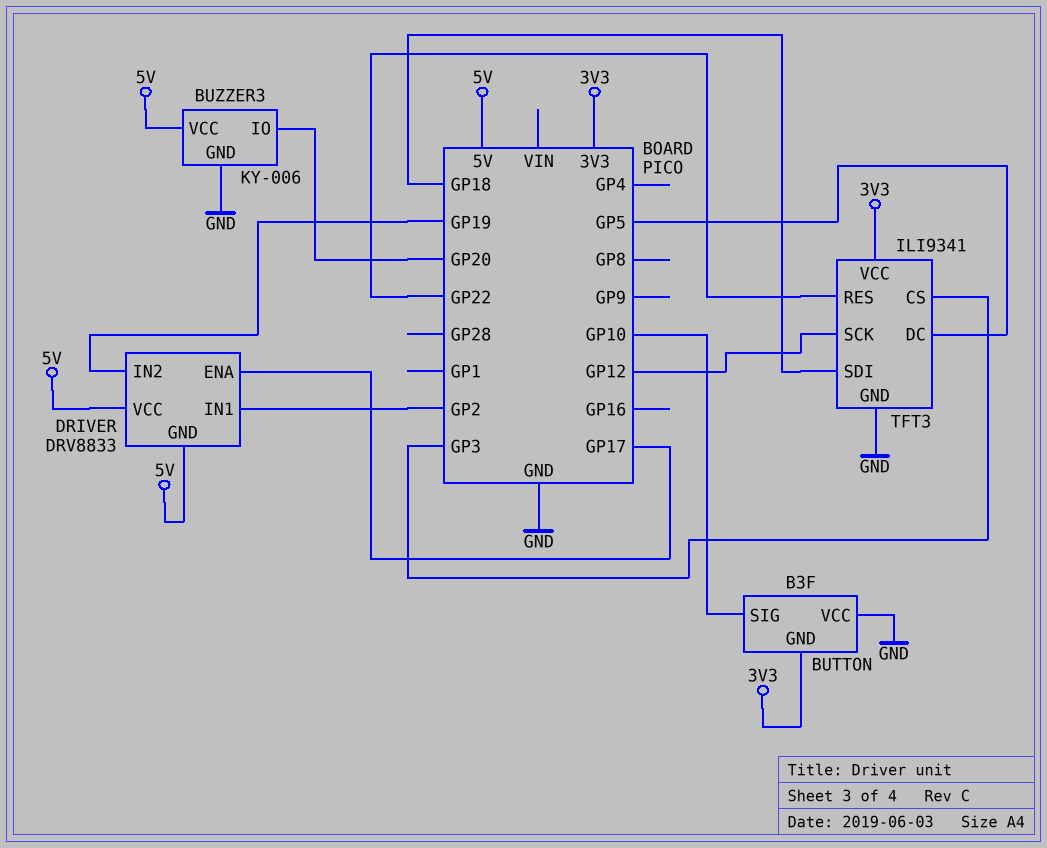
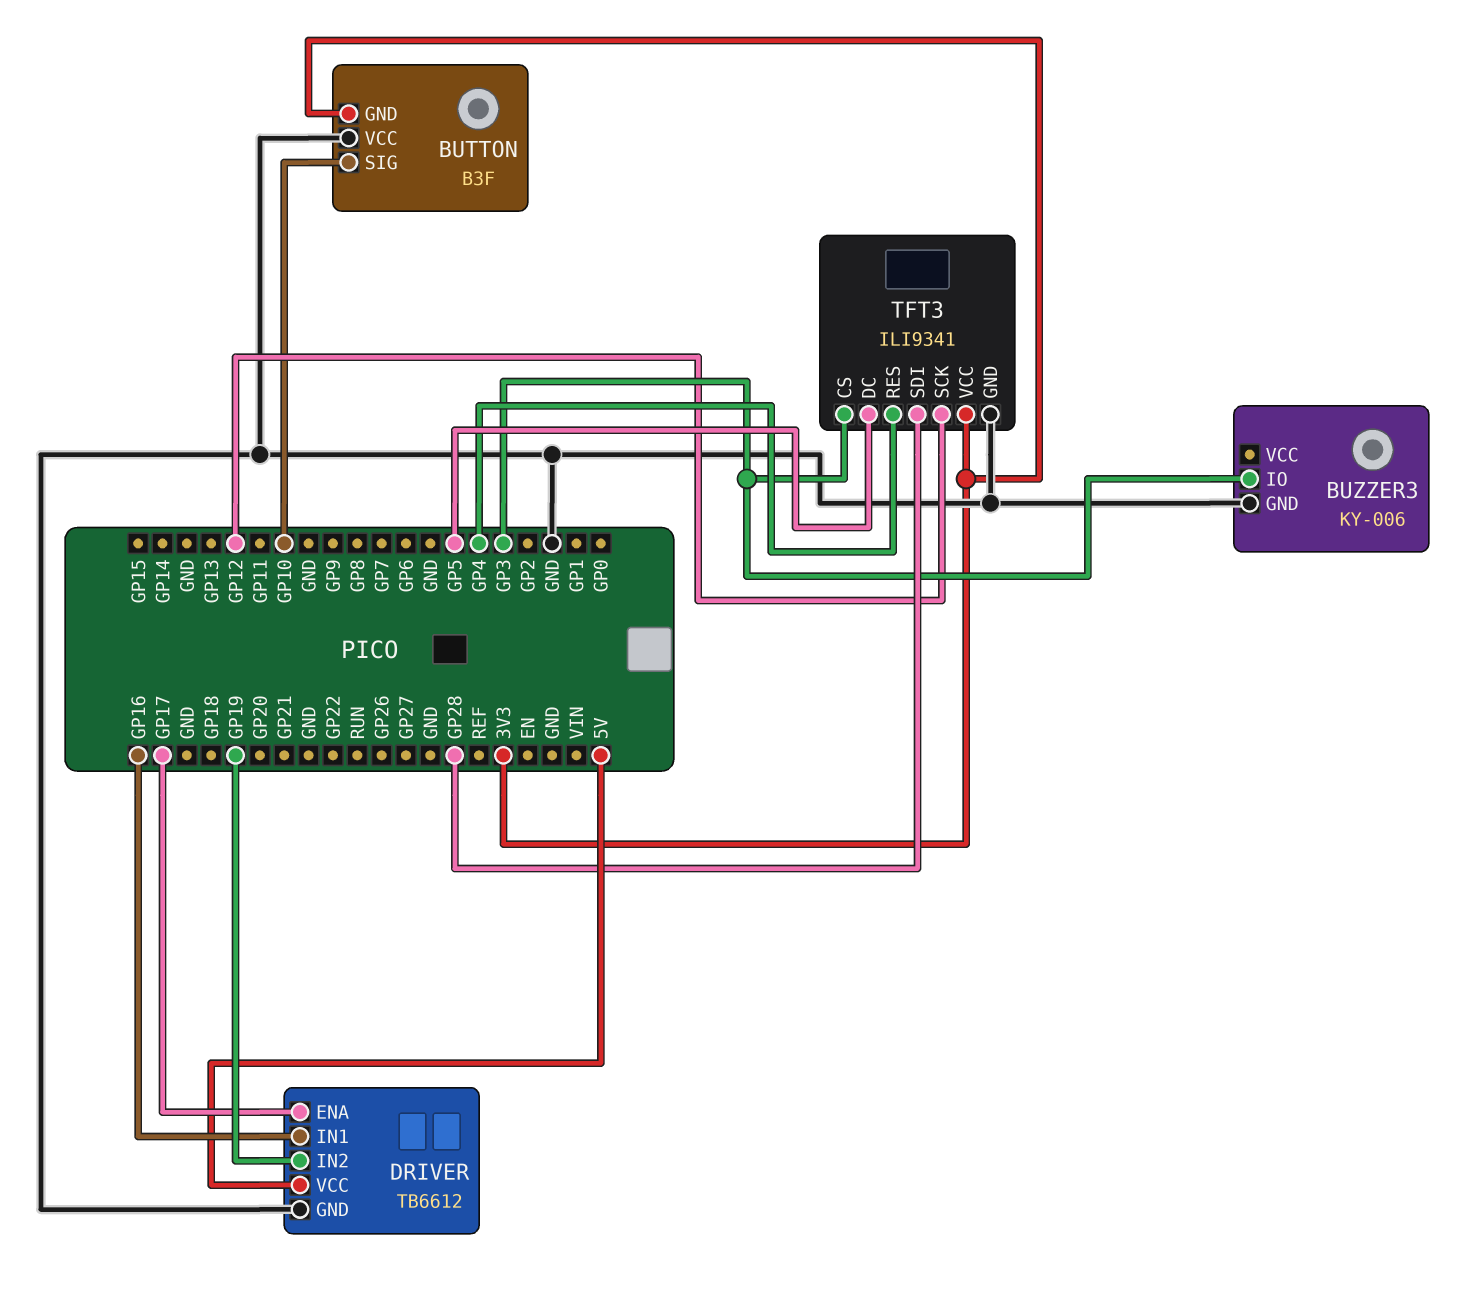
BUZZER3 pin IO: GP20 -> GP3
BUZZER3 pin VCC: 5V -> none
DRIVER: DRV8833 -> TB6612
DRIVER pin GND: 5V -> GND
DRIVER pin IN1: GP2 -> GP16
TFT3 pin RES: GP22 -> GP4
TFT3 pin SDI: GP18 -> GP28

